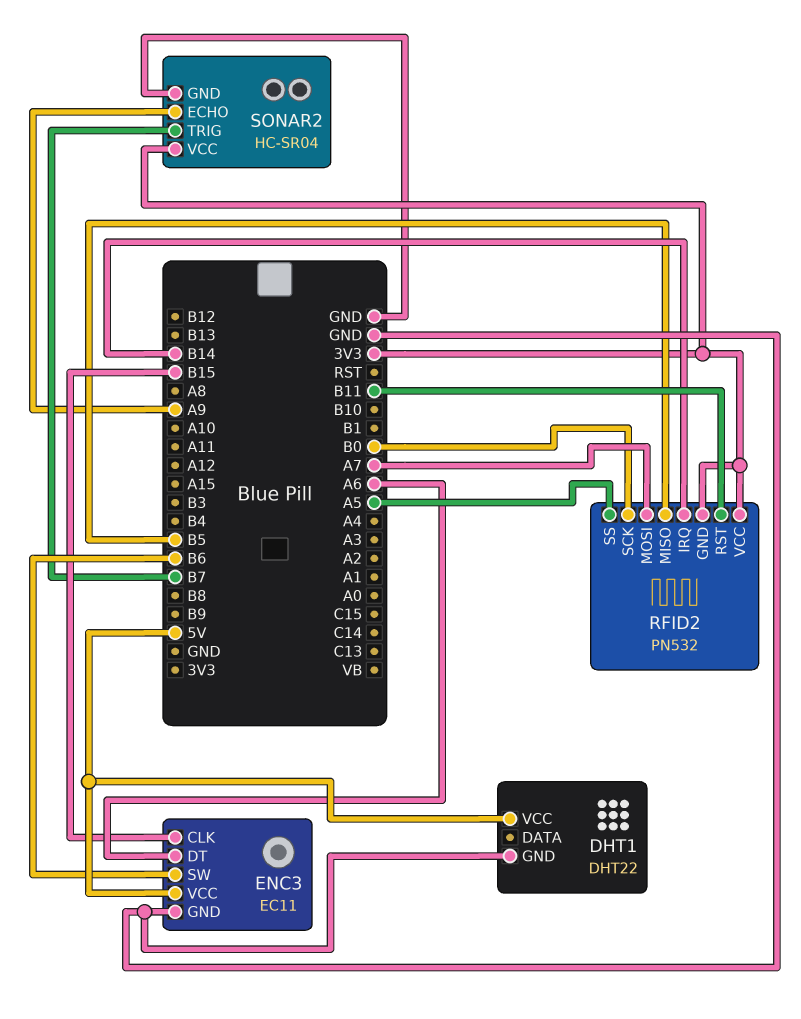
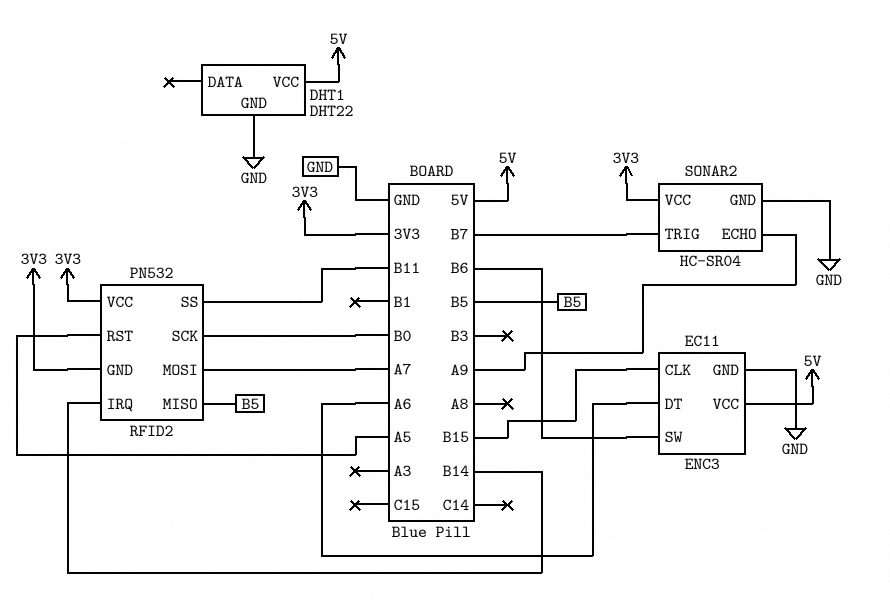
RFID2 pin RST: B11 -> A5
RFID2 pin SS: A5 -> B11

